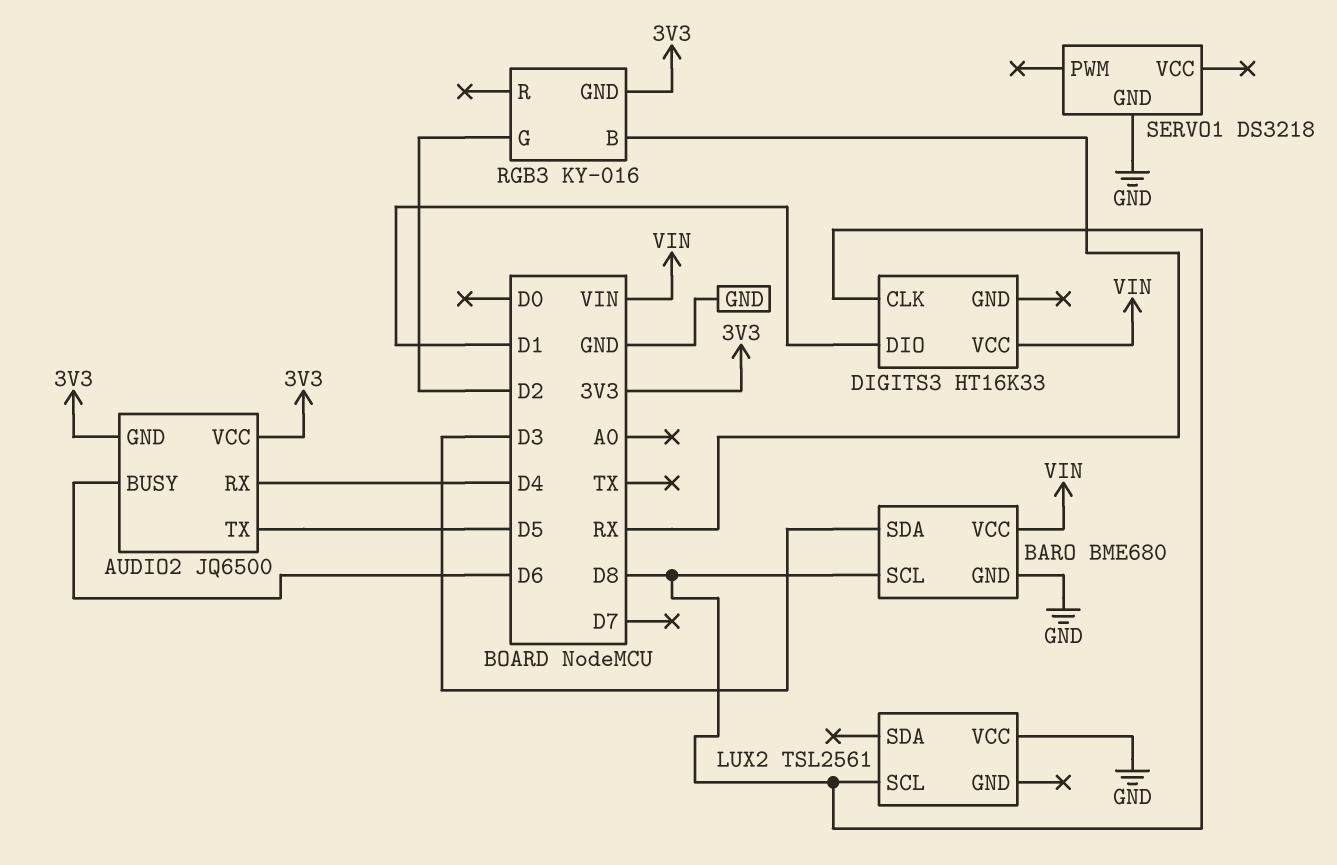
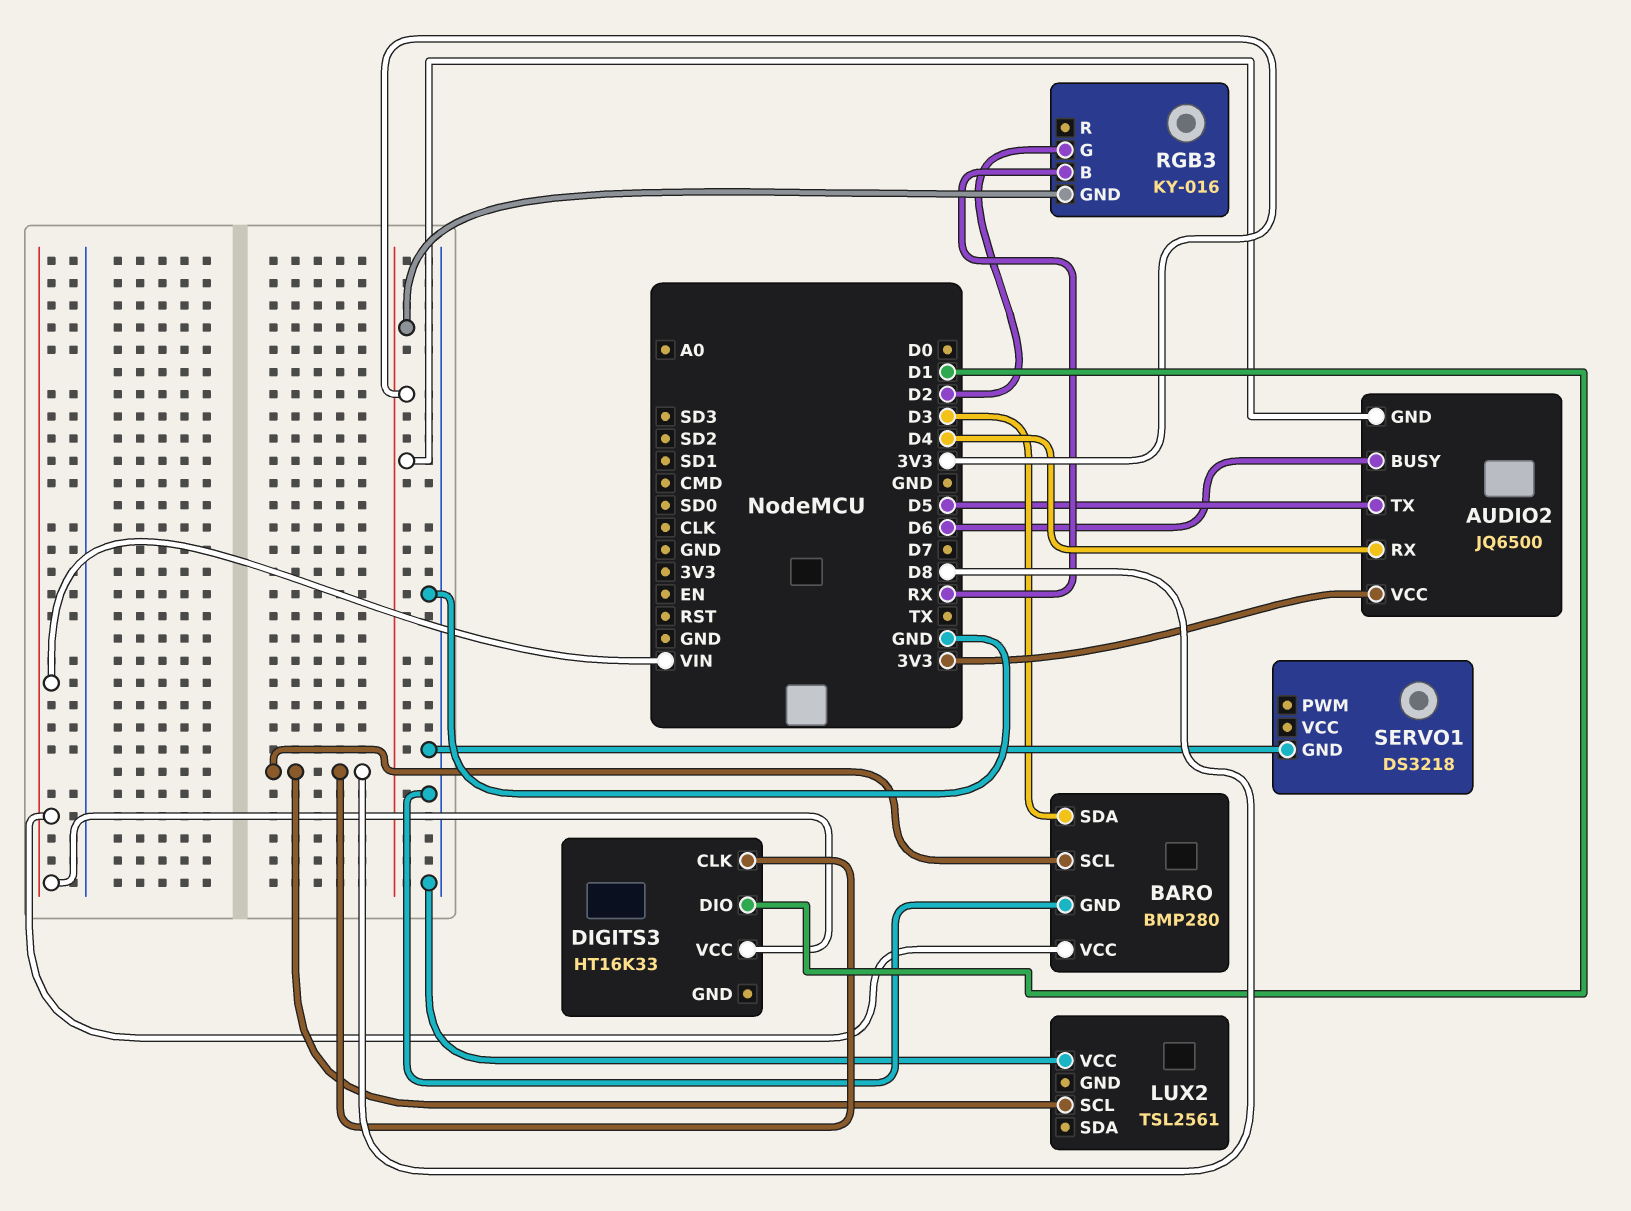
BARO: BME680 -> BMP280

